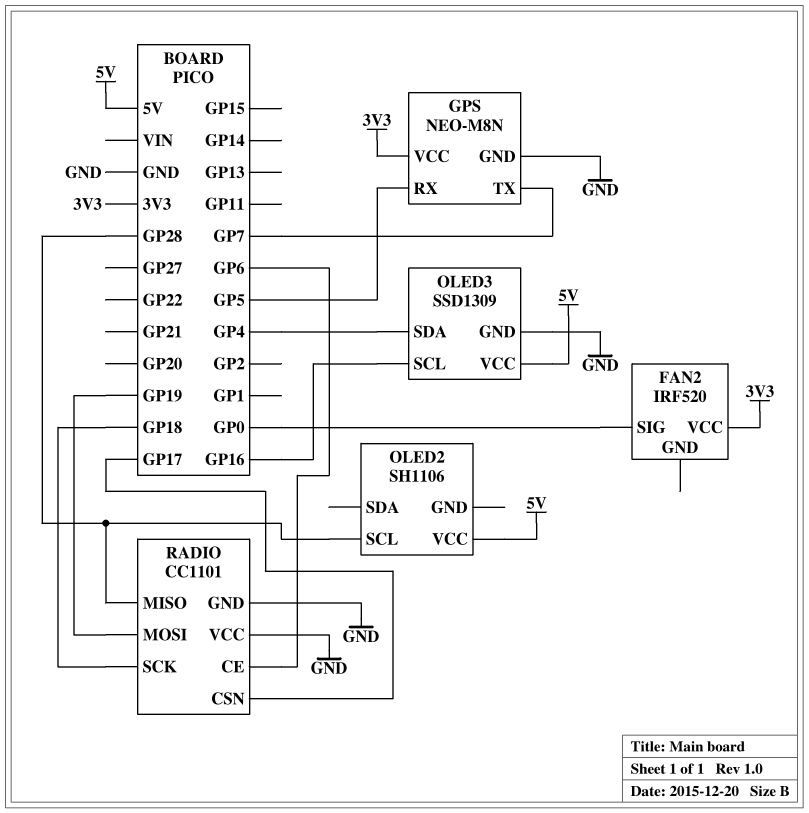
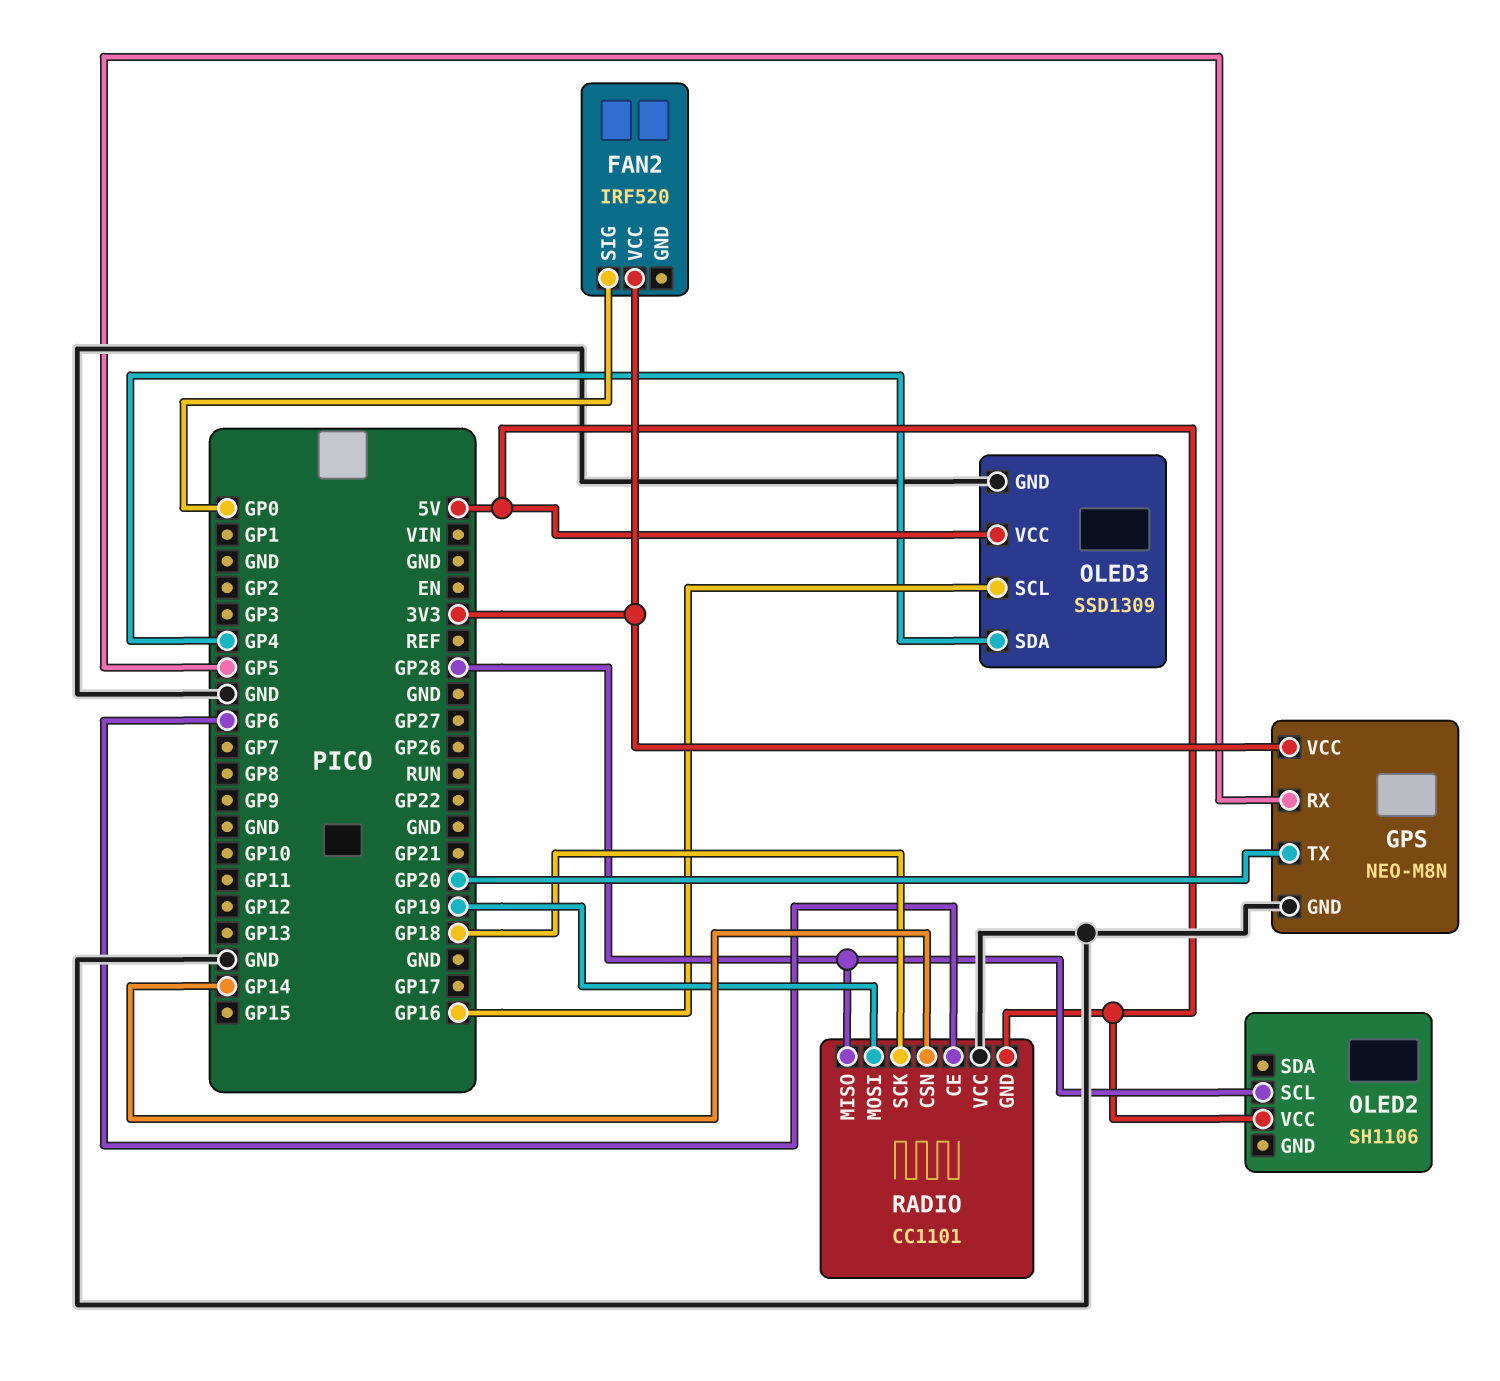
GPS pin TX: GP7 -> GP20
RADIO pin CSN: GP17 -> GP14
RADIO pin GND: GND -> 5V

